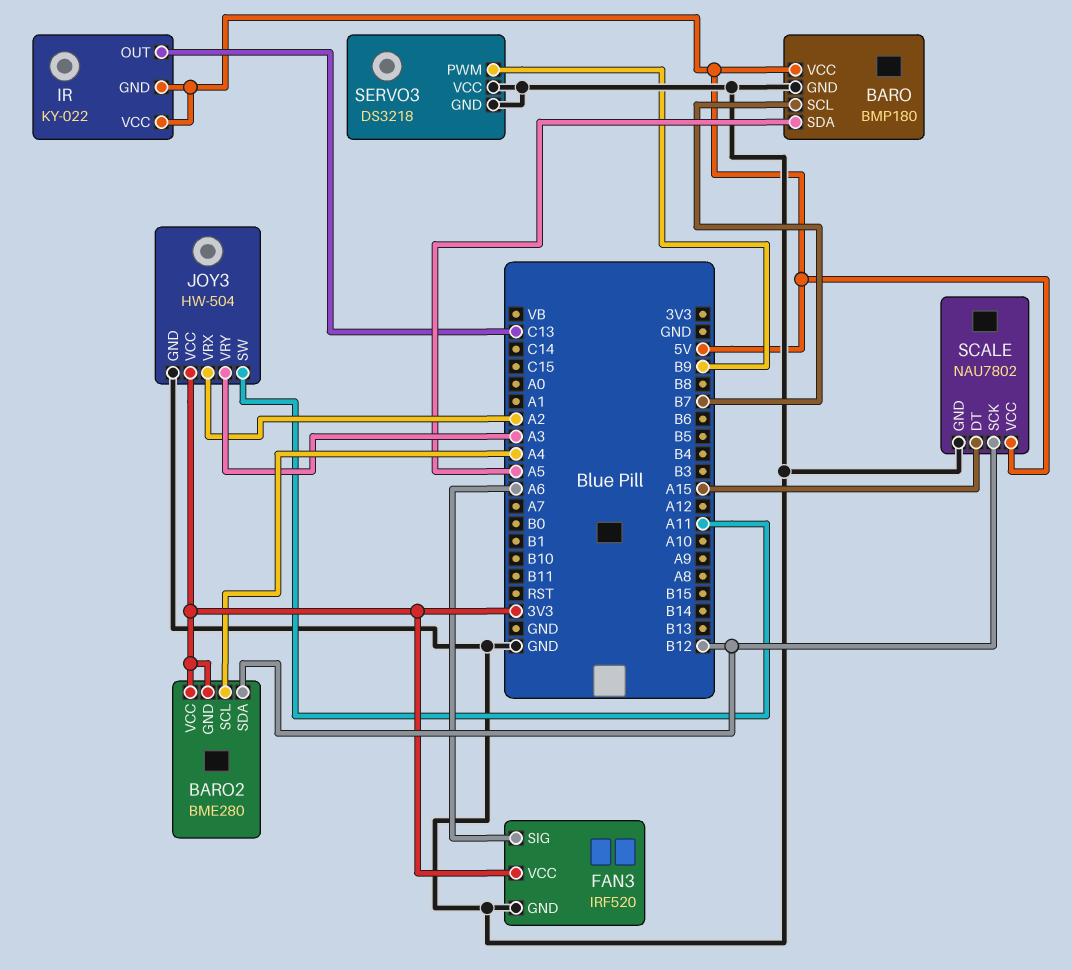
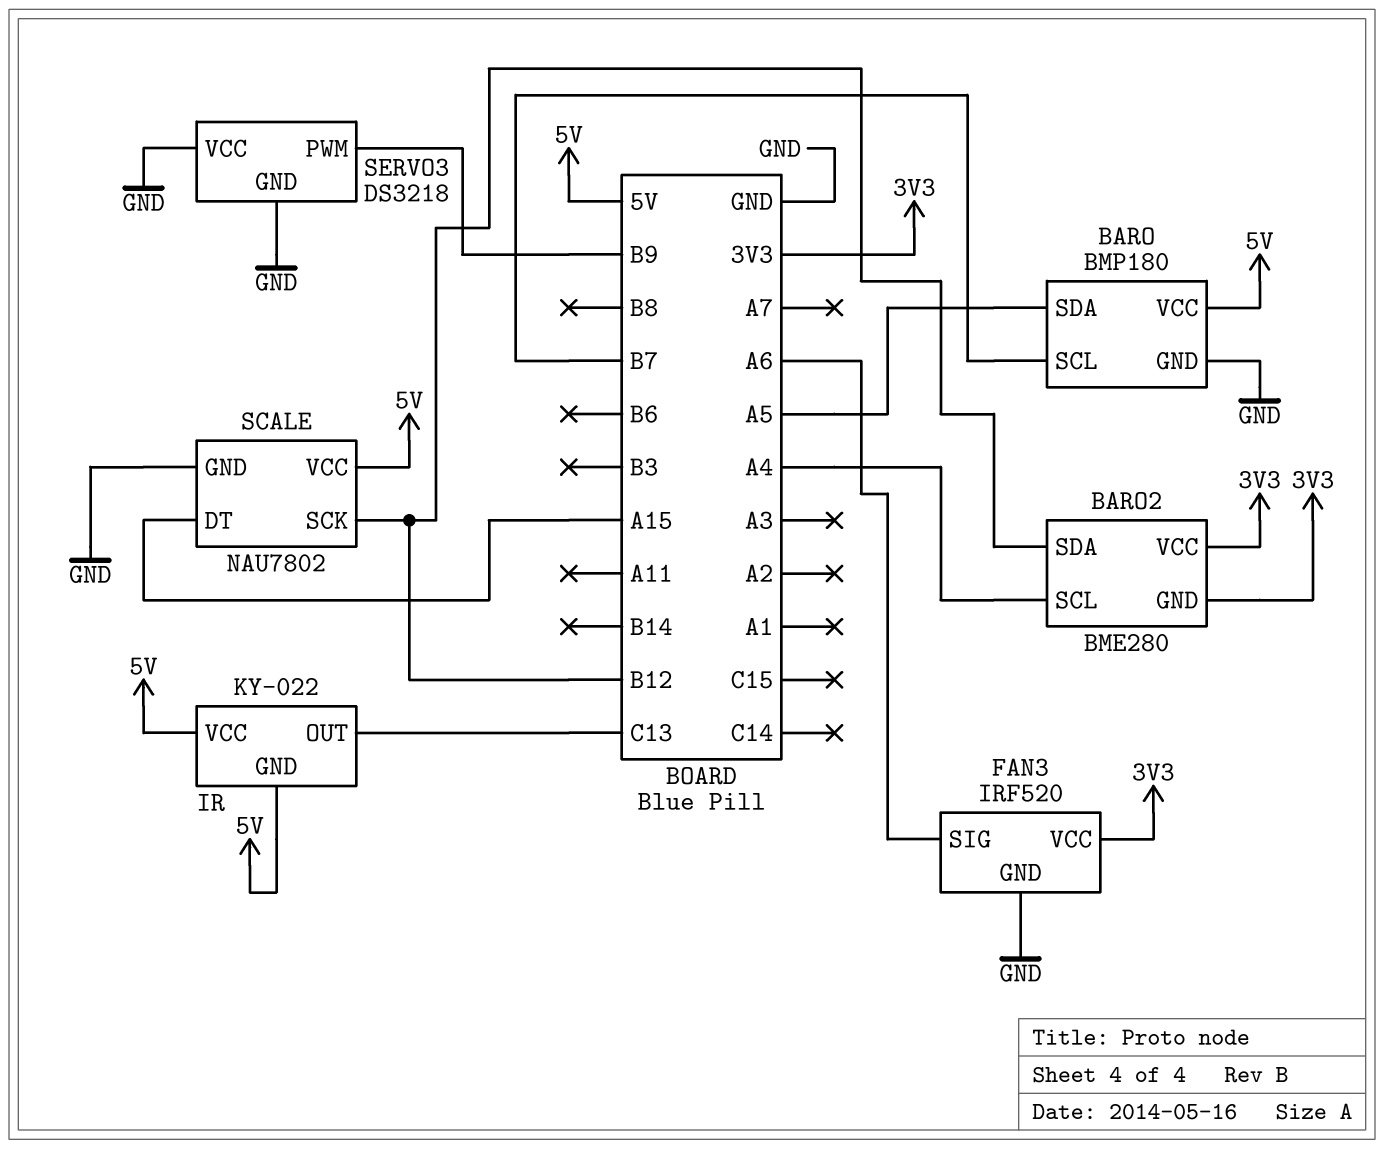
JOY3: HW-504 -> none
JOY3 pin GND: GND -> none
JOY3 pin SW: A11 -> none
JOY3 pin VCC: 3V3 -> none
JOY3 pin VRX: A2 -> none
JOY3 pin VRY: A3 -> none

